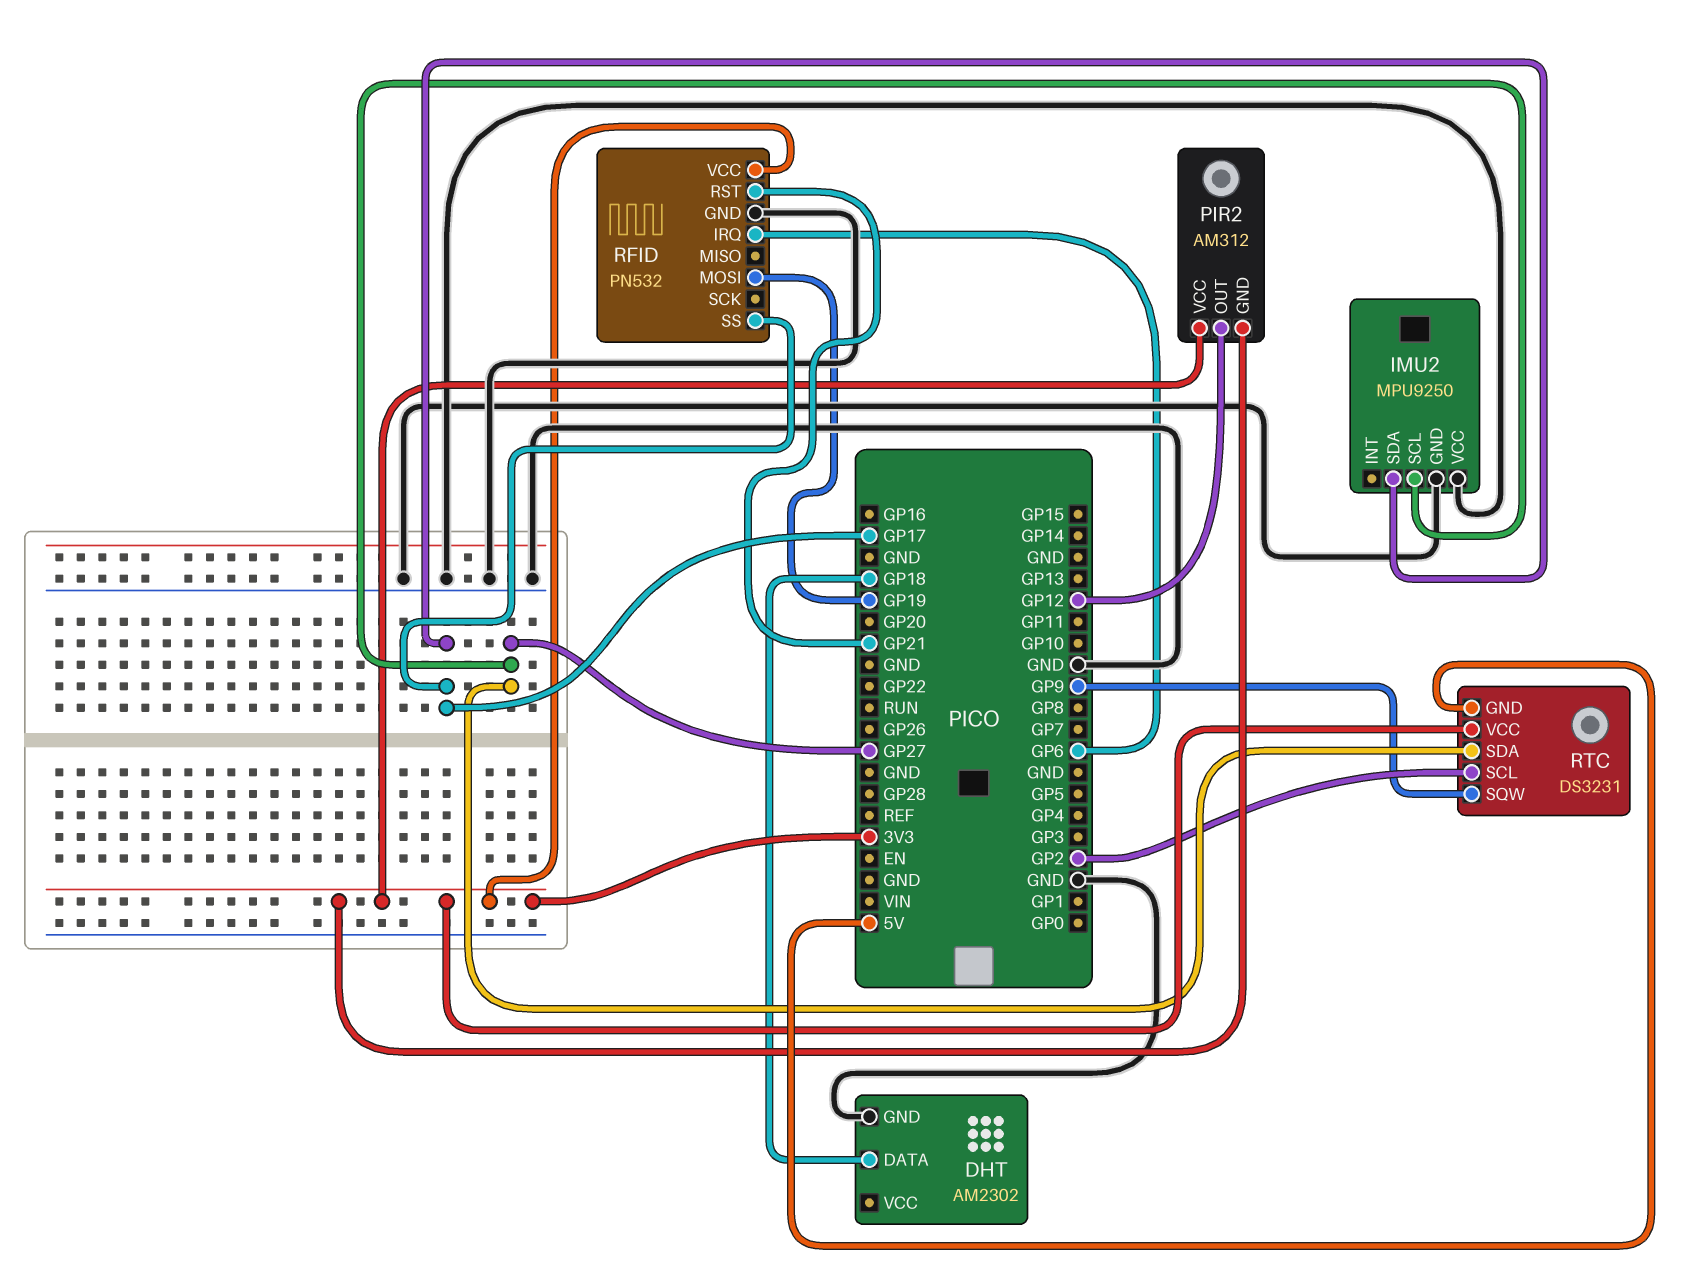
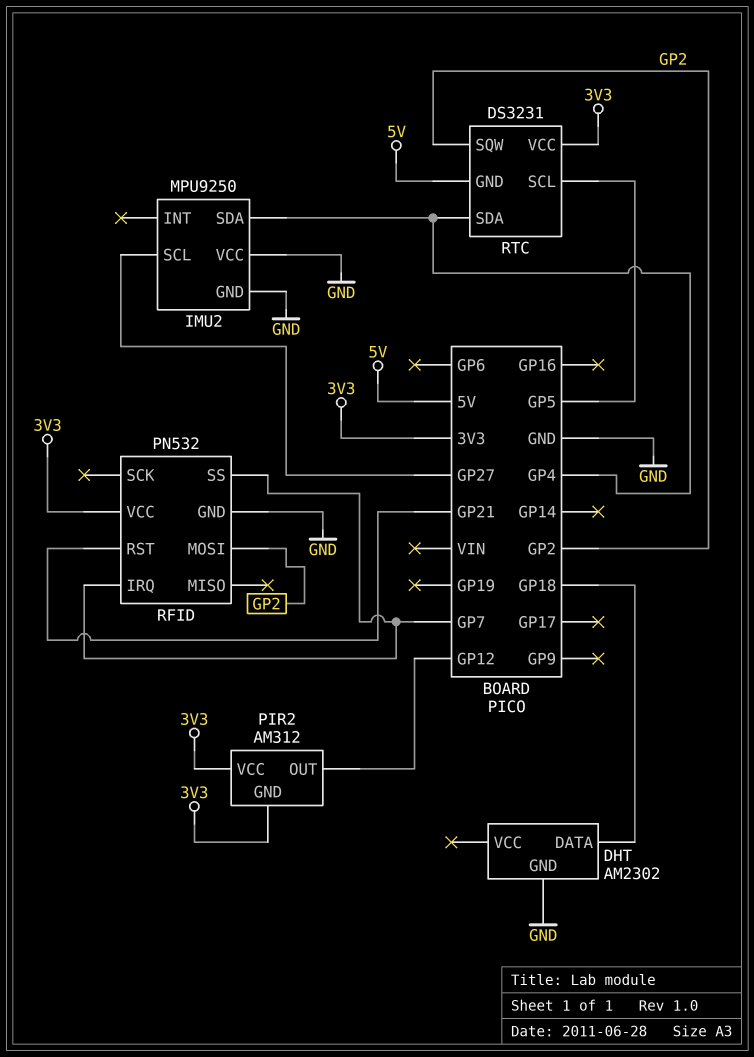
IMU2 pin SDA: GP17 -> GP4
RFID pin IRQ: GP6 -> GP7
RFID pin MOSI: GP19 -> GP2
RFID pin SS: GP17 -> GP7
RTC pin SCL: GP2 -> GP5
RTC pin SDA: GP27 -> GP4
RTC pin SQW: GP9 -> GP2

